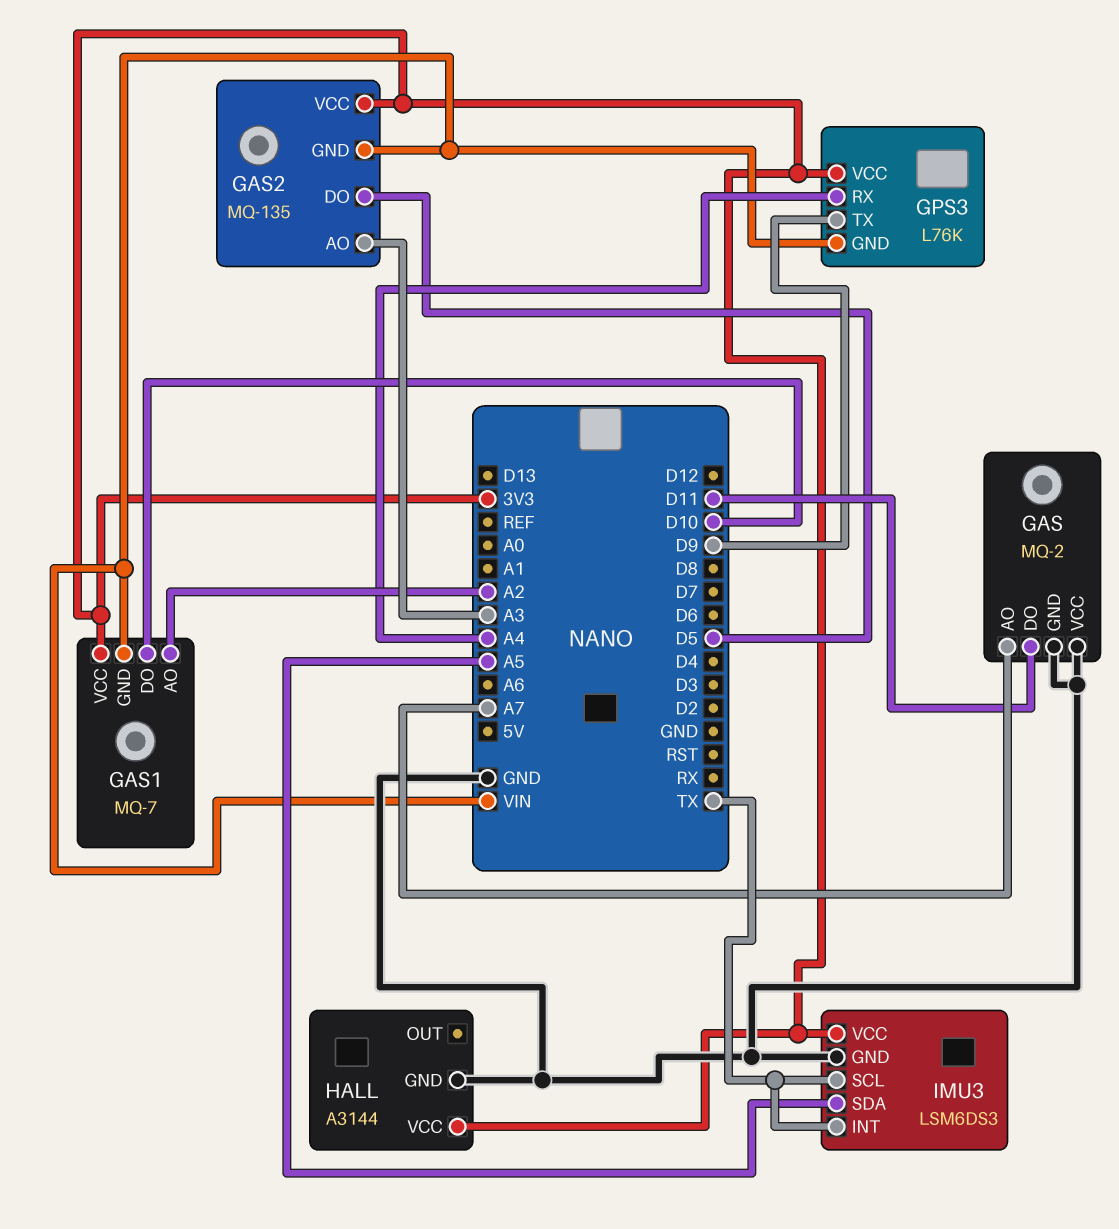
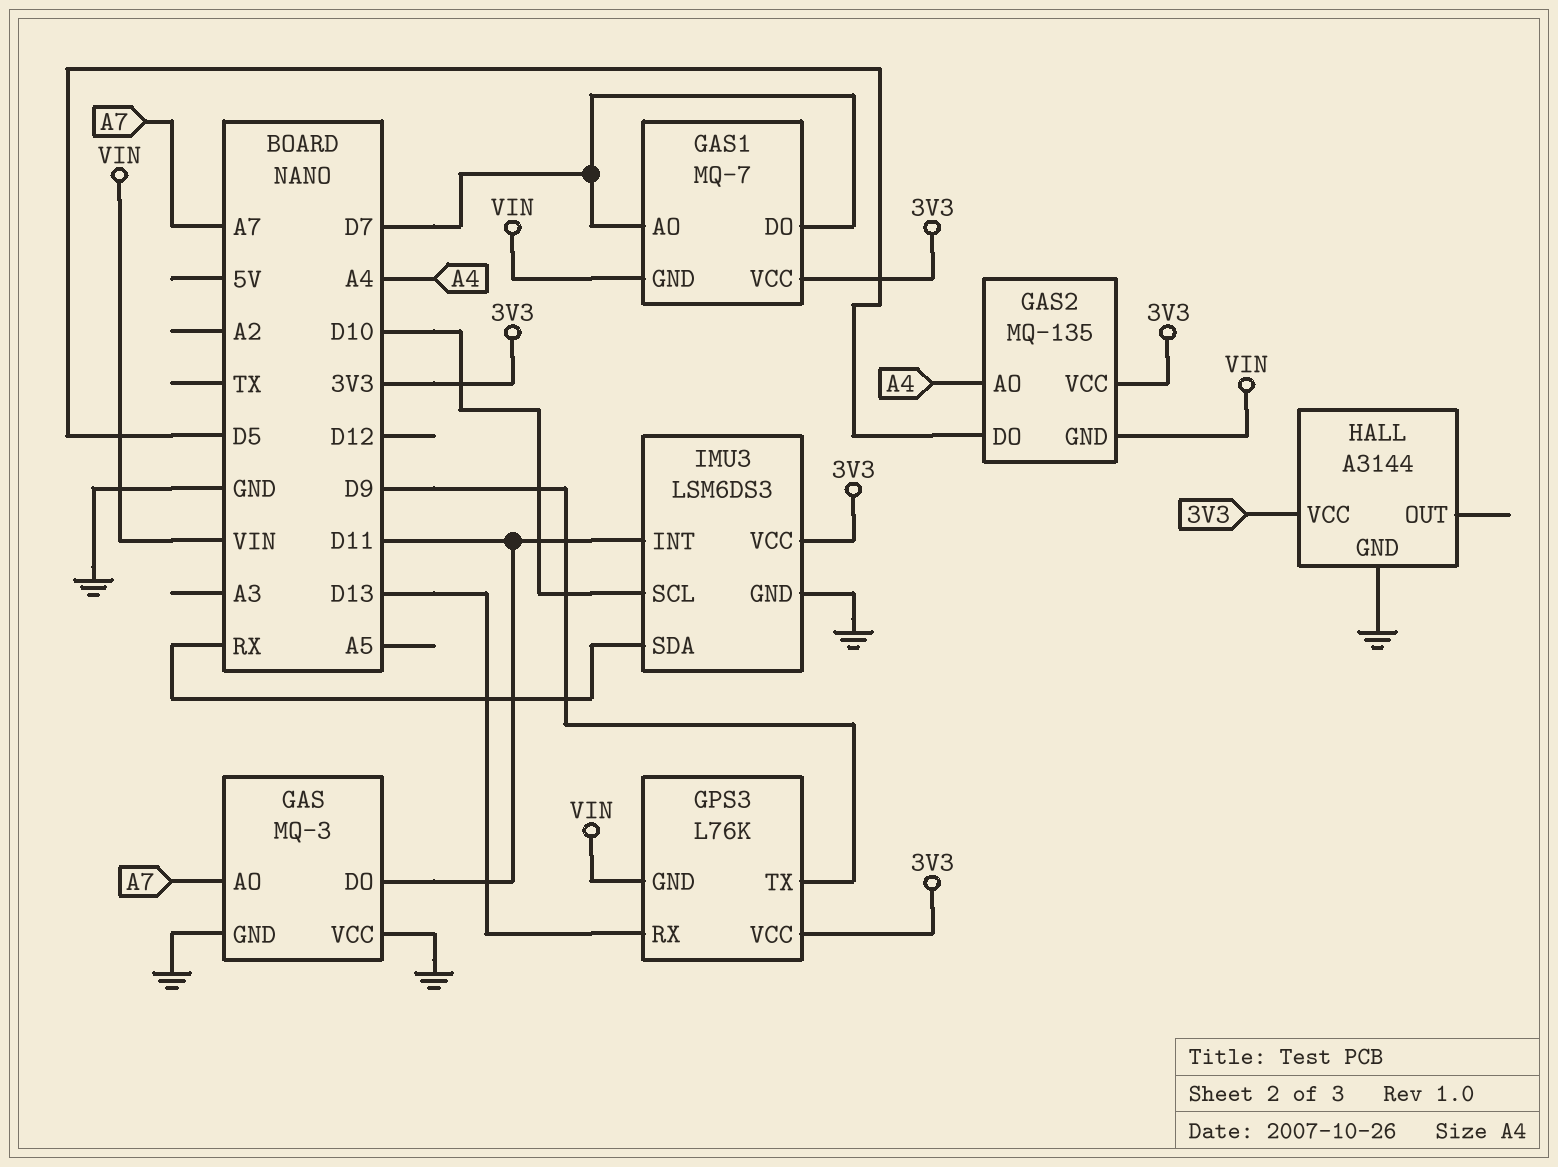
GAS: MQ-2 -> MQ-3
GAS1 pin AO: A2 -> D7
GAS1 pin DO: D10 -> D7
GAS2 pin AO: A3 -> A4
GPS3 pin RX: A4 -> D13
IMU3 pin INT: TX -> D11
IMU3 pin SCL: TX -> D10
IMU3 pin SDA: A5 -> RX

